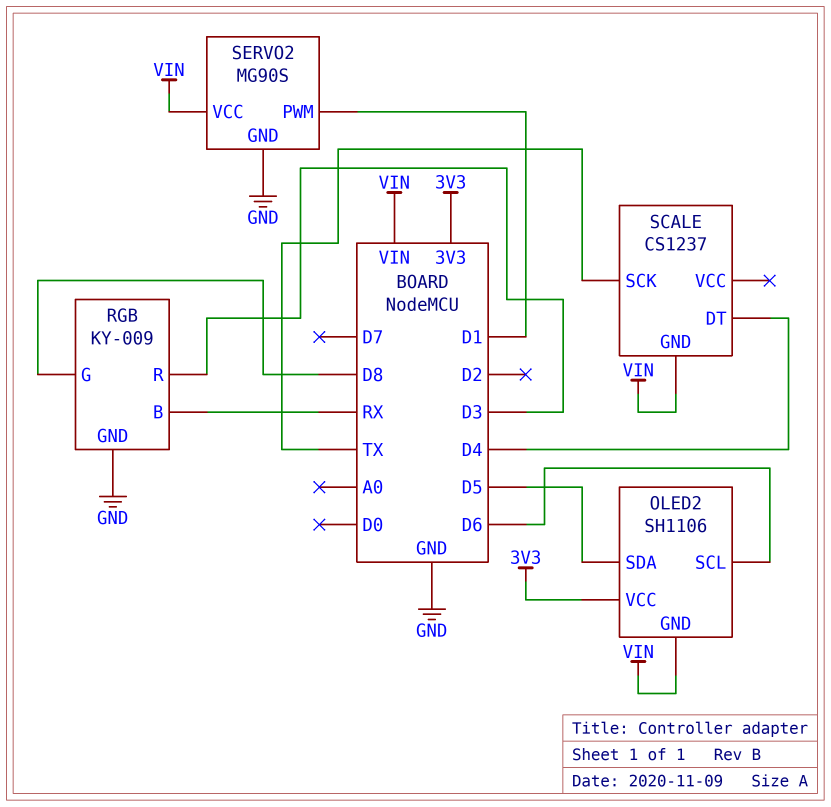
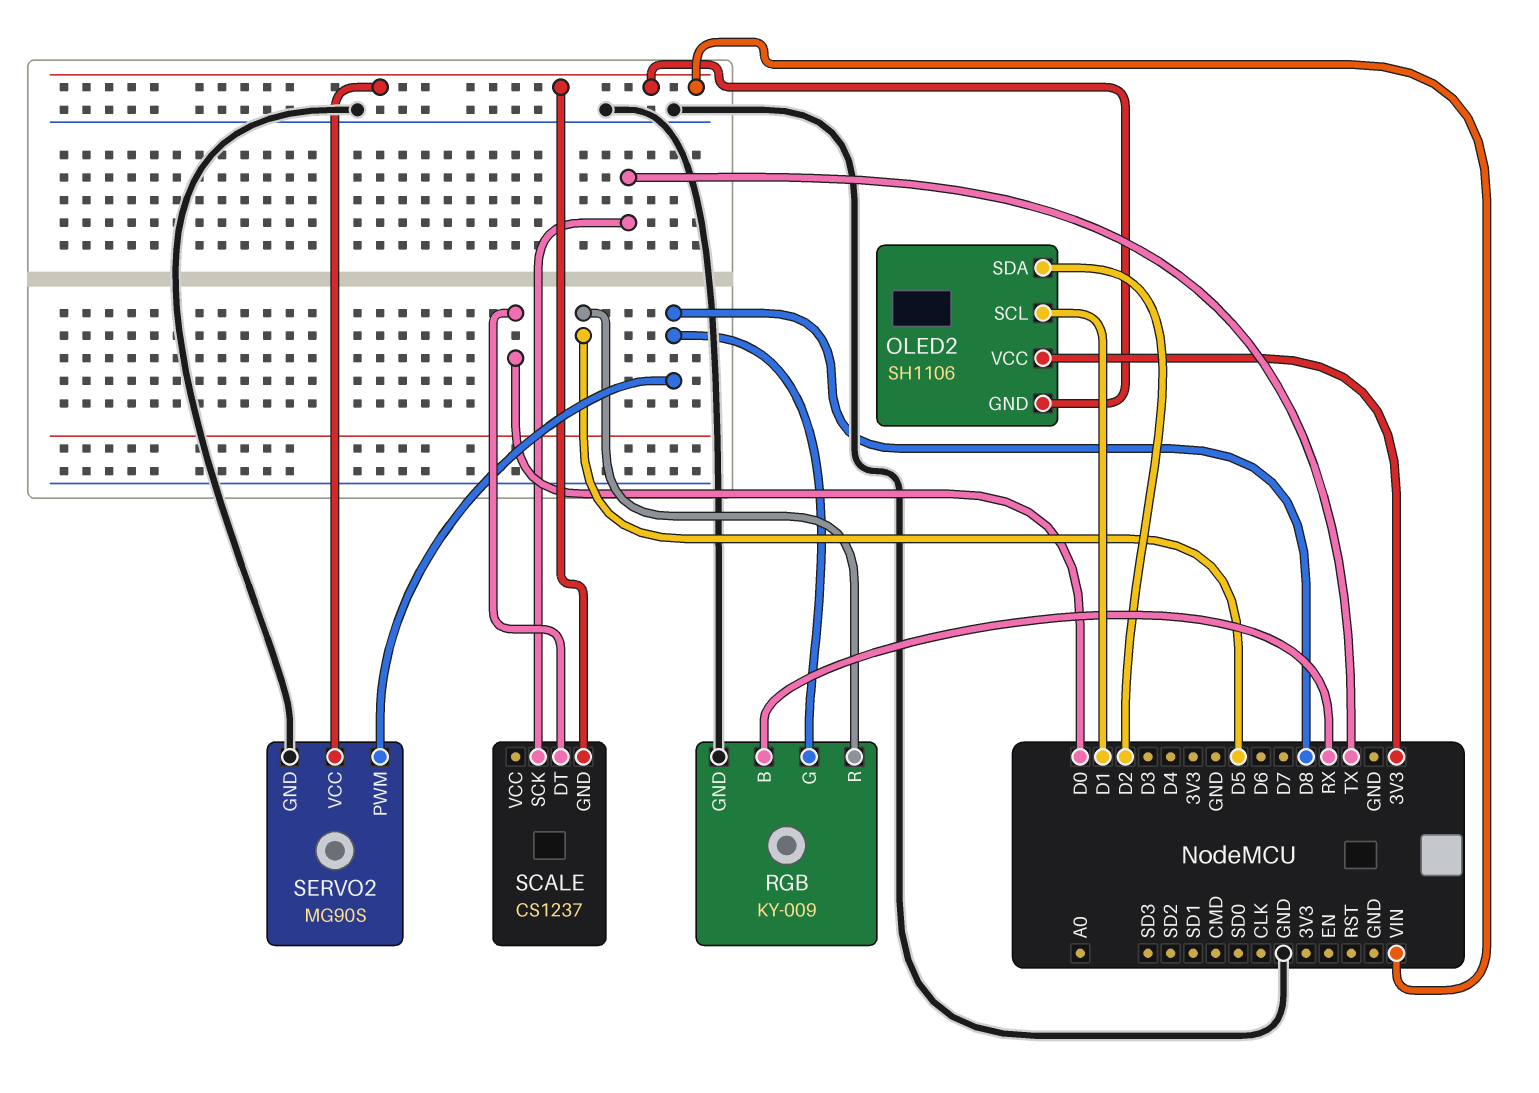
OLED2 pin SCL: D6 -> D1
OLED2 pin SDA: D5 -> D2
RGB pin R: D3 -> D5
SCALE pin DT: D4 -> D0
SERVO2 pin PWM: D1 -> D8

